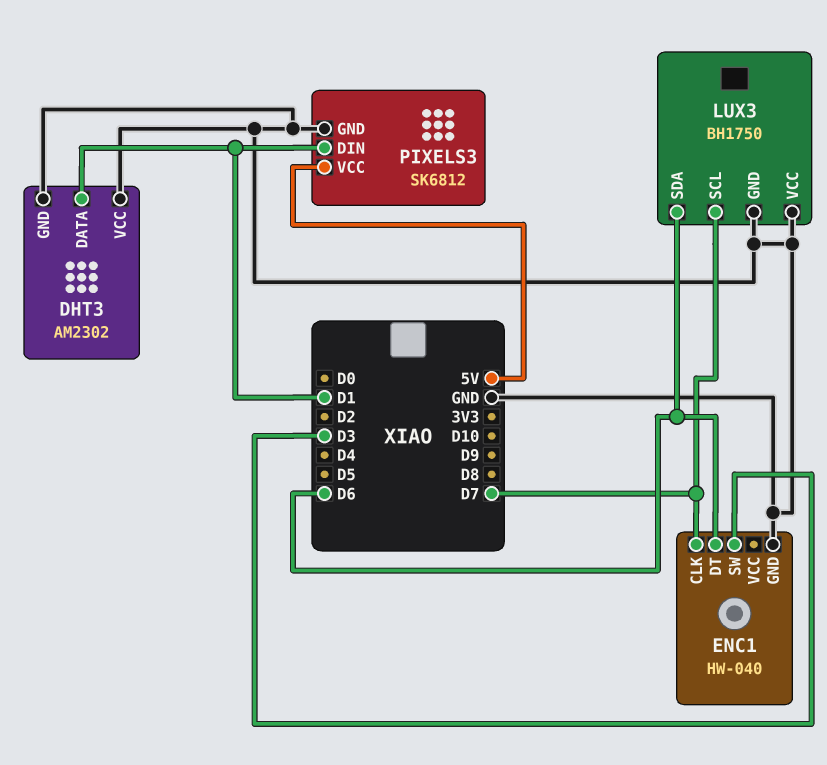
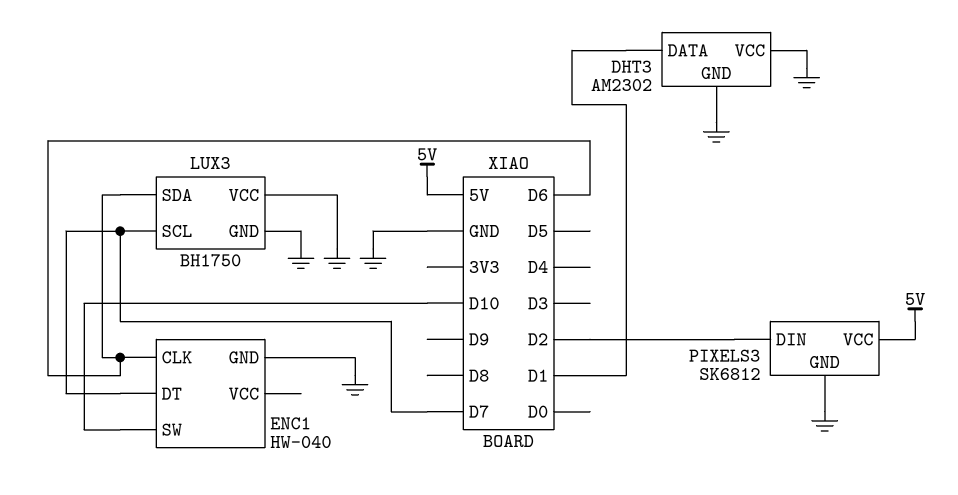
ENC1 pin CLK: D7 -> D6
ENC1 pin DT: D6 -> D7
ENC1 pin SW: D3 -> D10
PIXELS3 pin DIN: D1 -> D2

